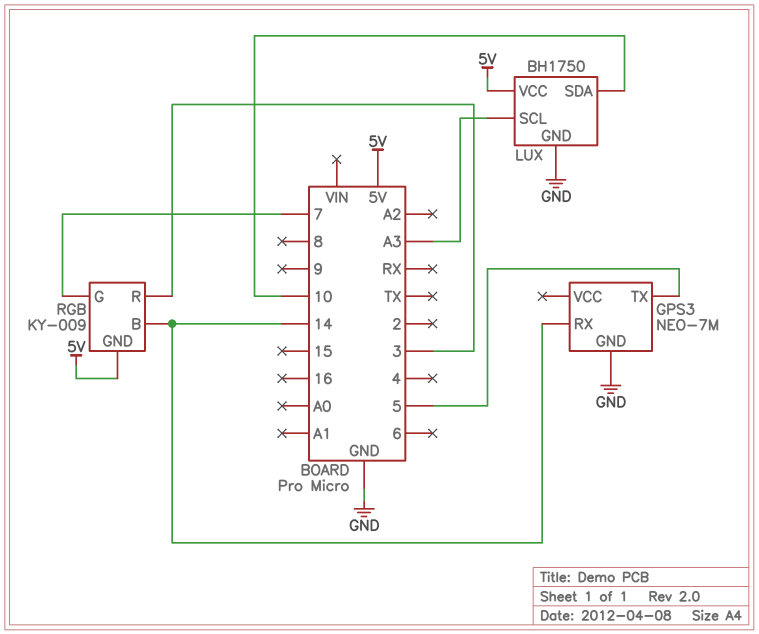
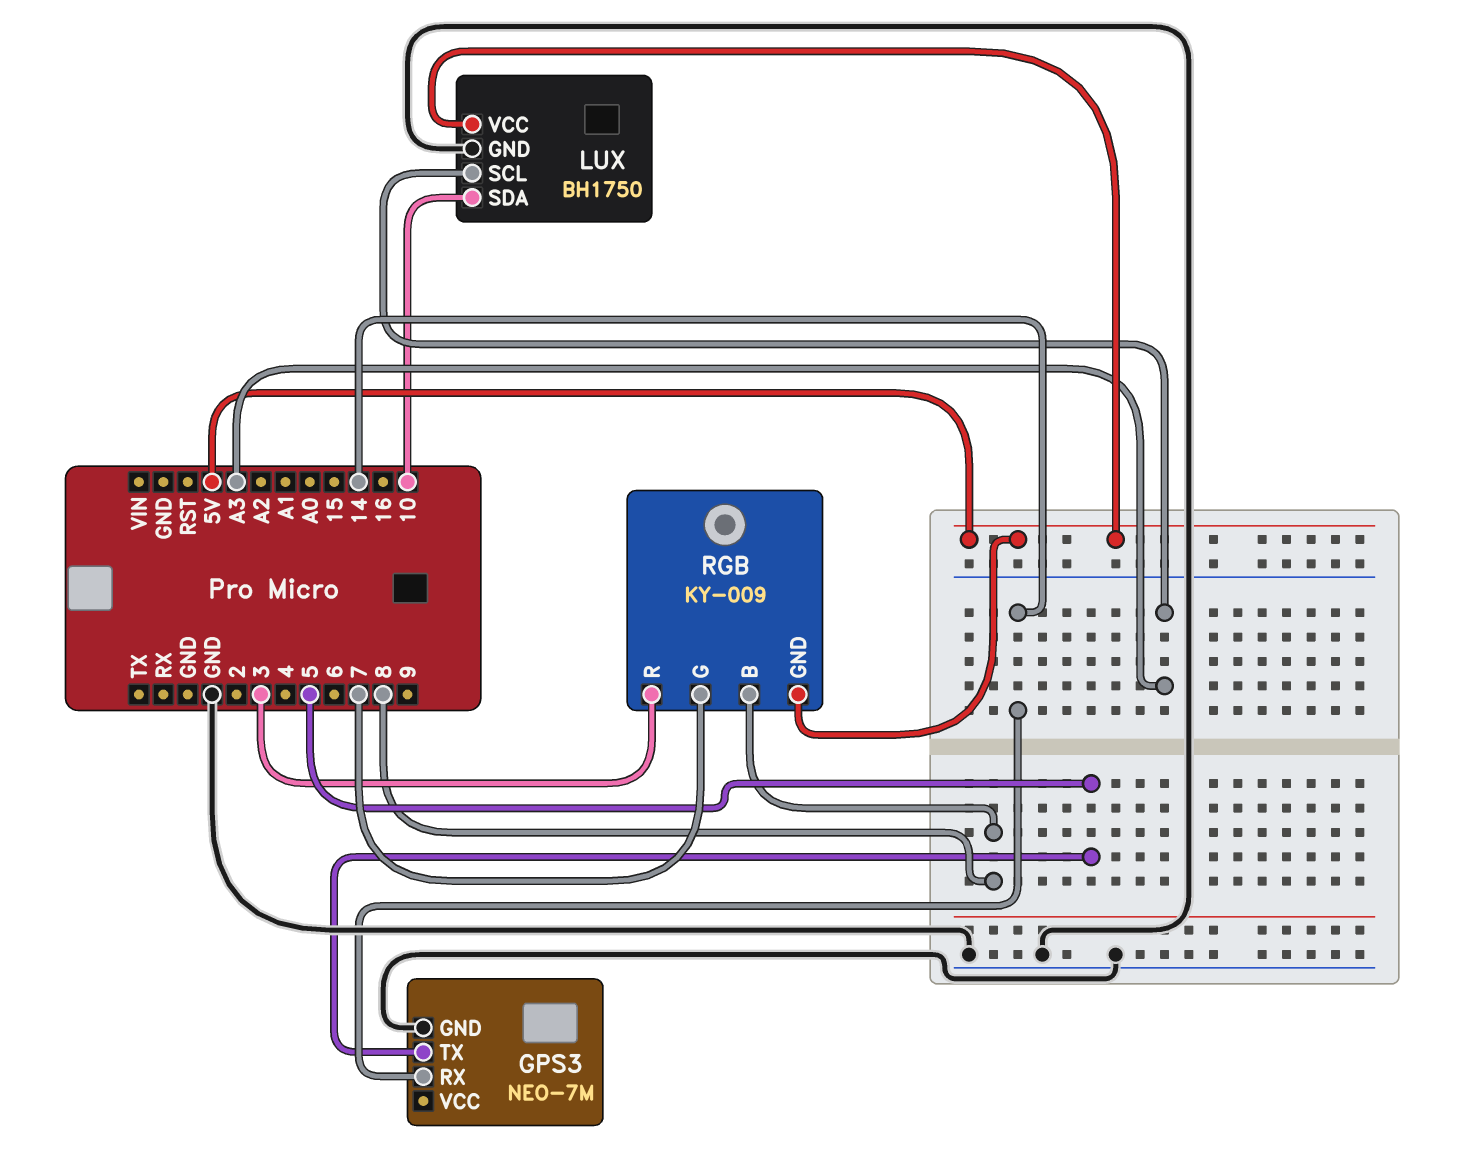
RGB pin B: 14 -> 8

